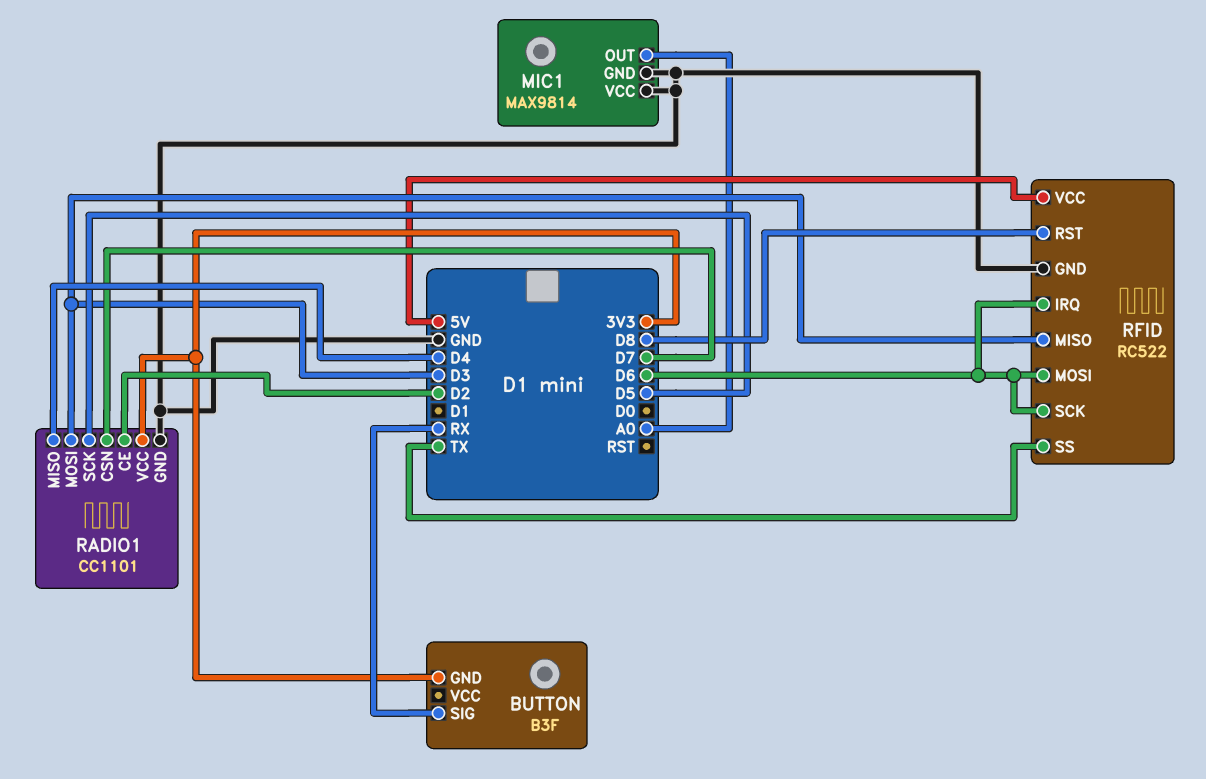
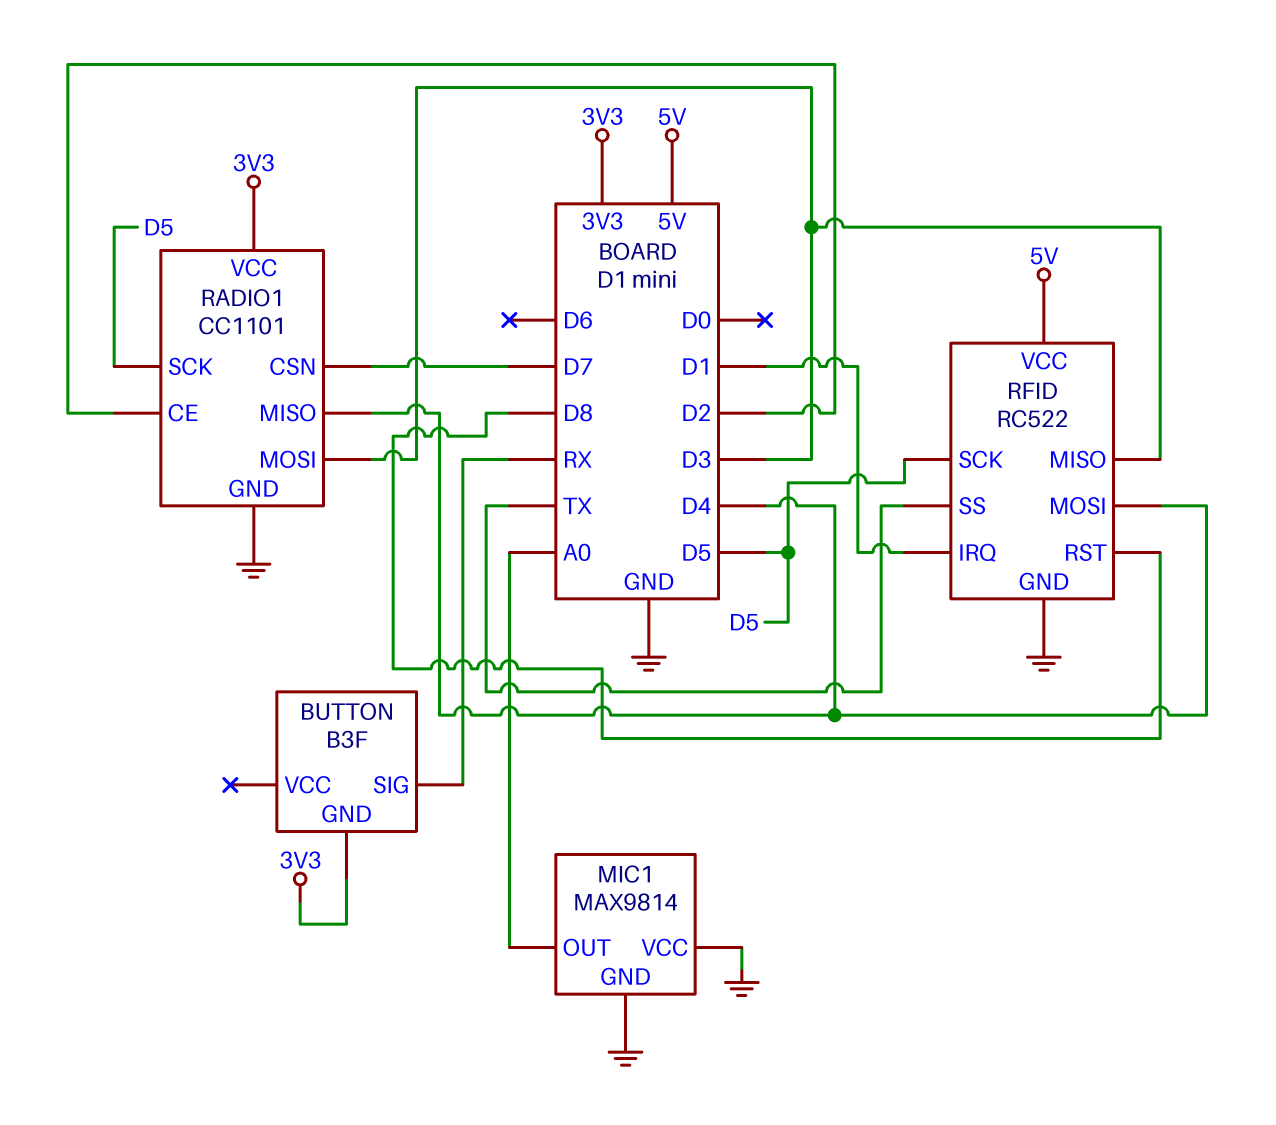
RFID pin IRQ: D6 -> D1
RFID pin MOSI: D6 -> D4
RFID pin SCK: D6 -> D5

